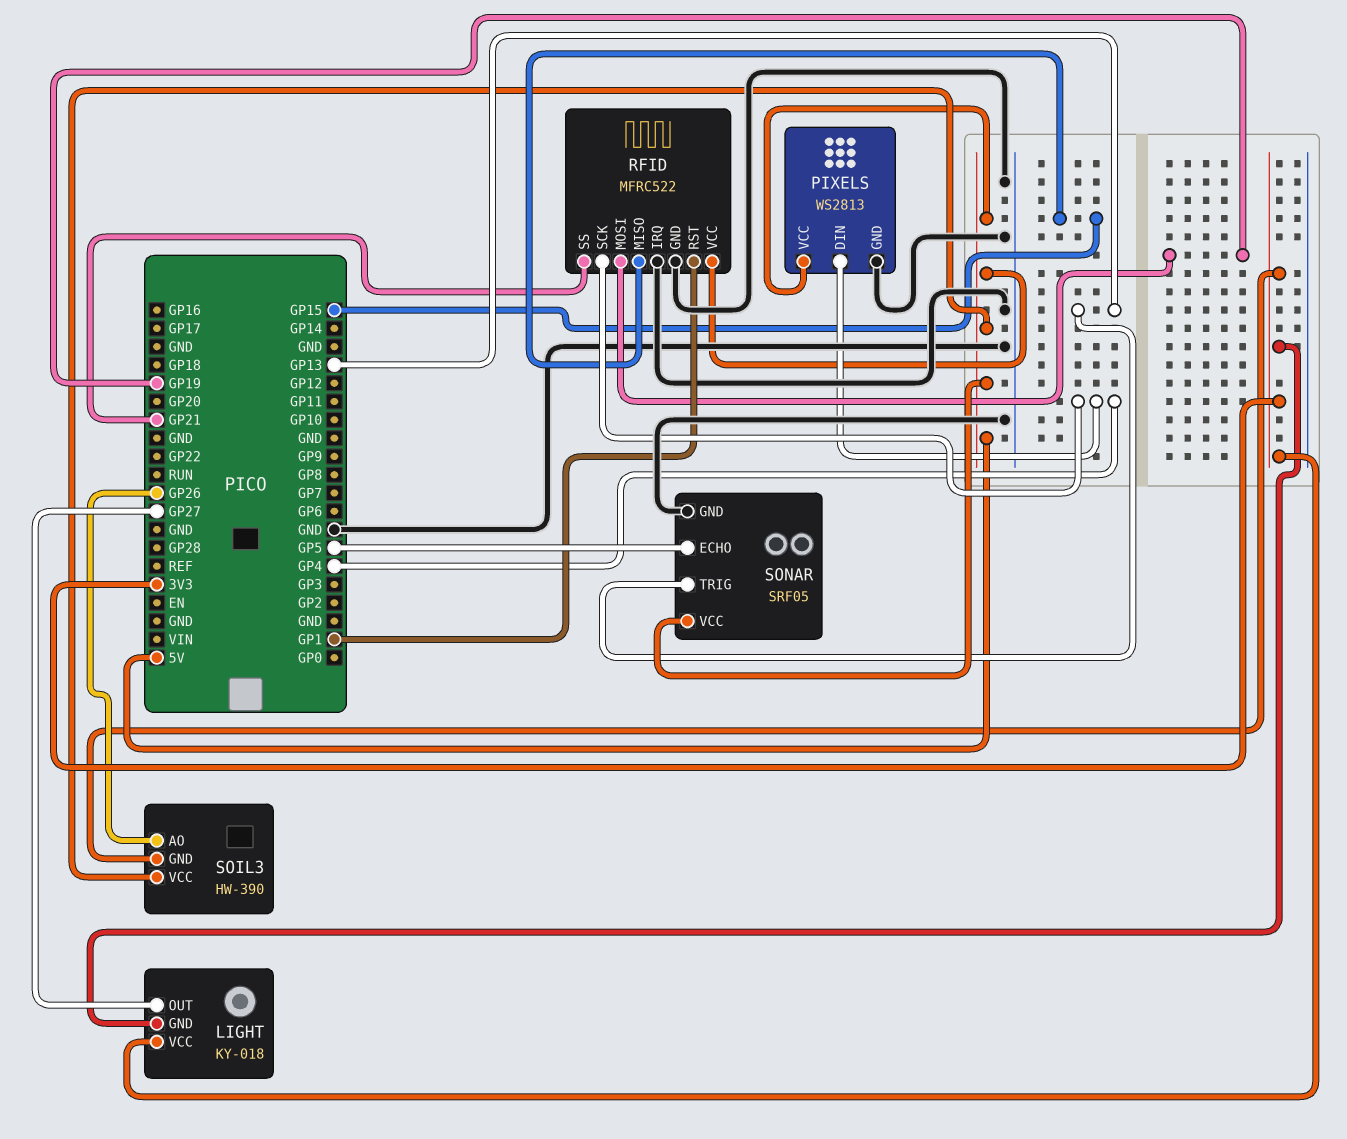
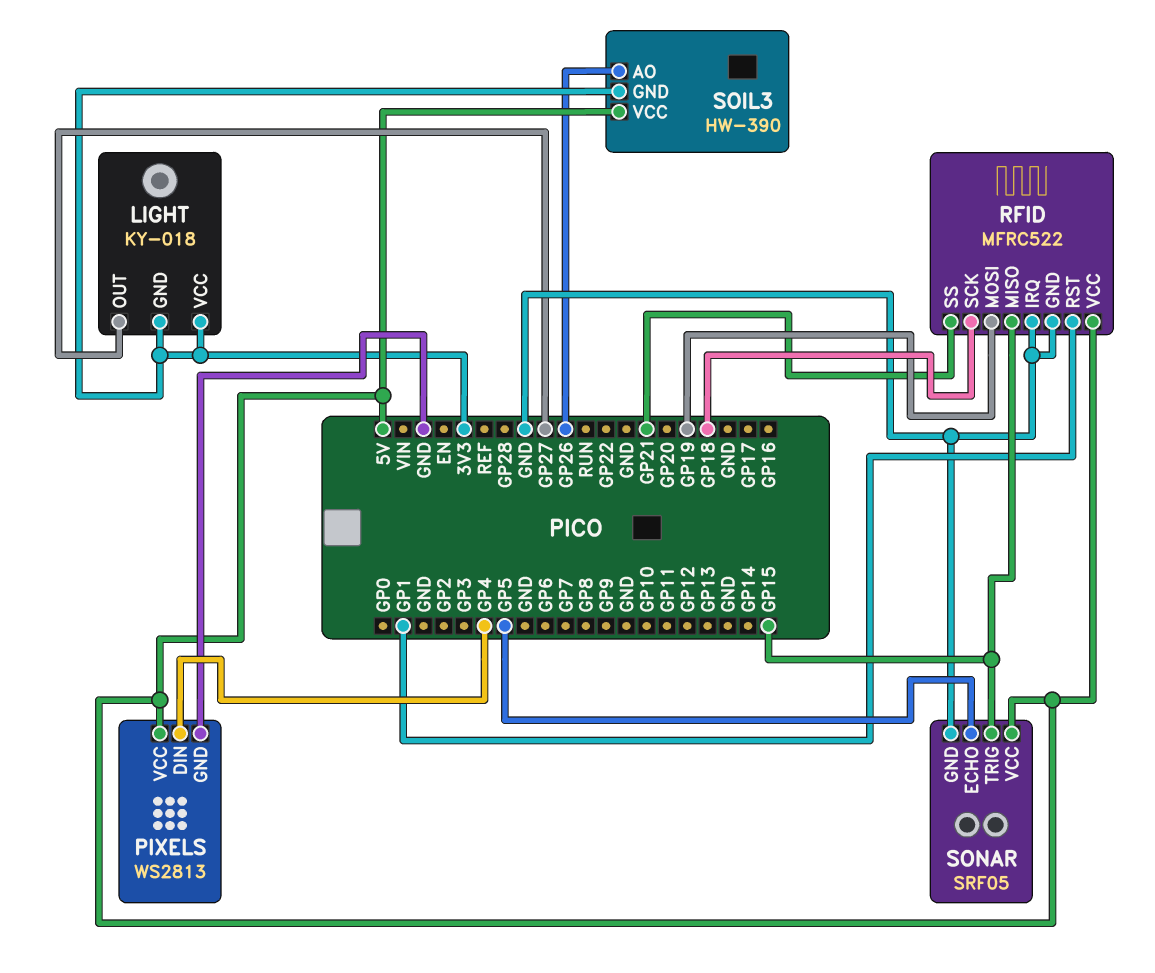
RFID pin SCK: GP4 -> GP18
SONAR pin TRIG: GP13 -> GP15

